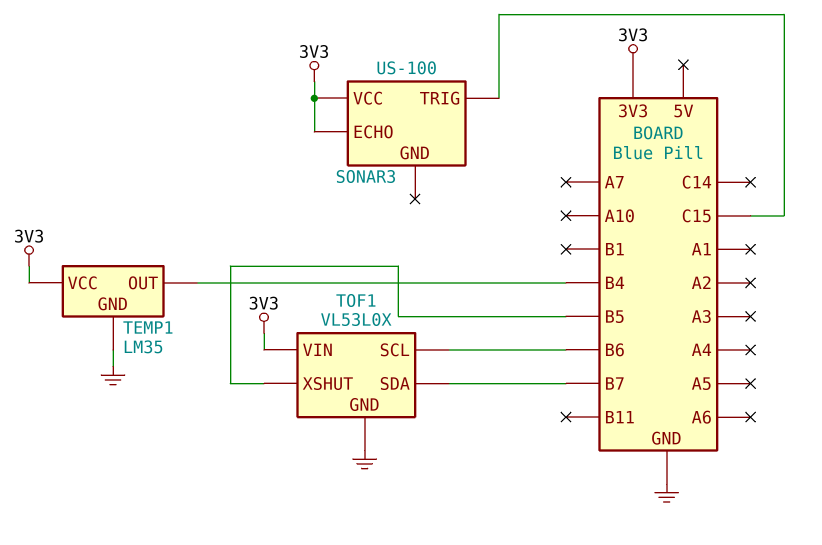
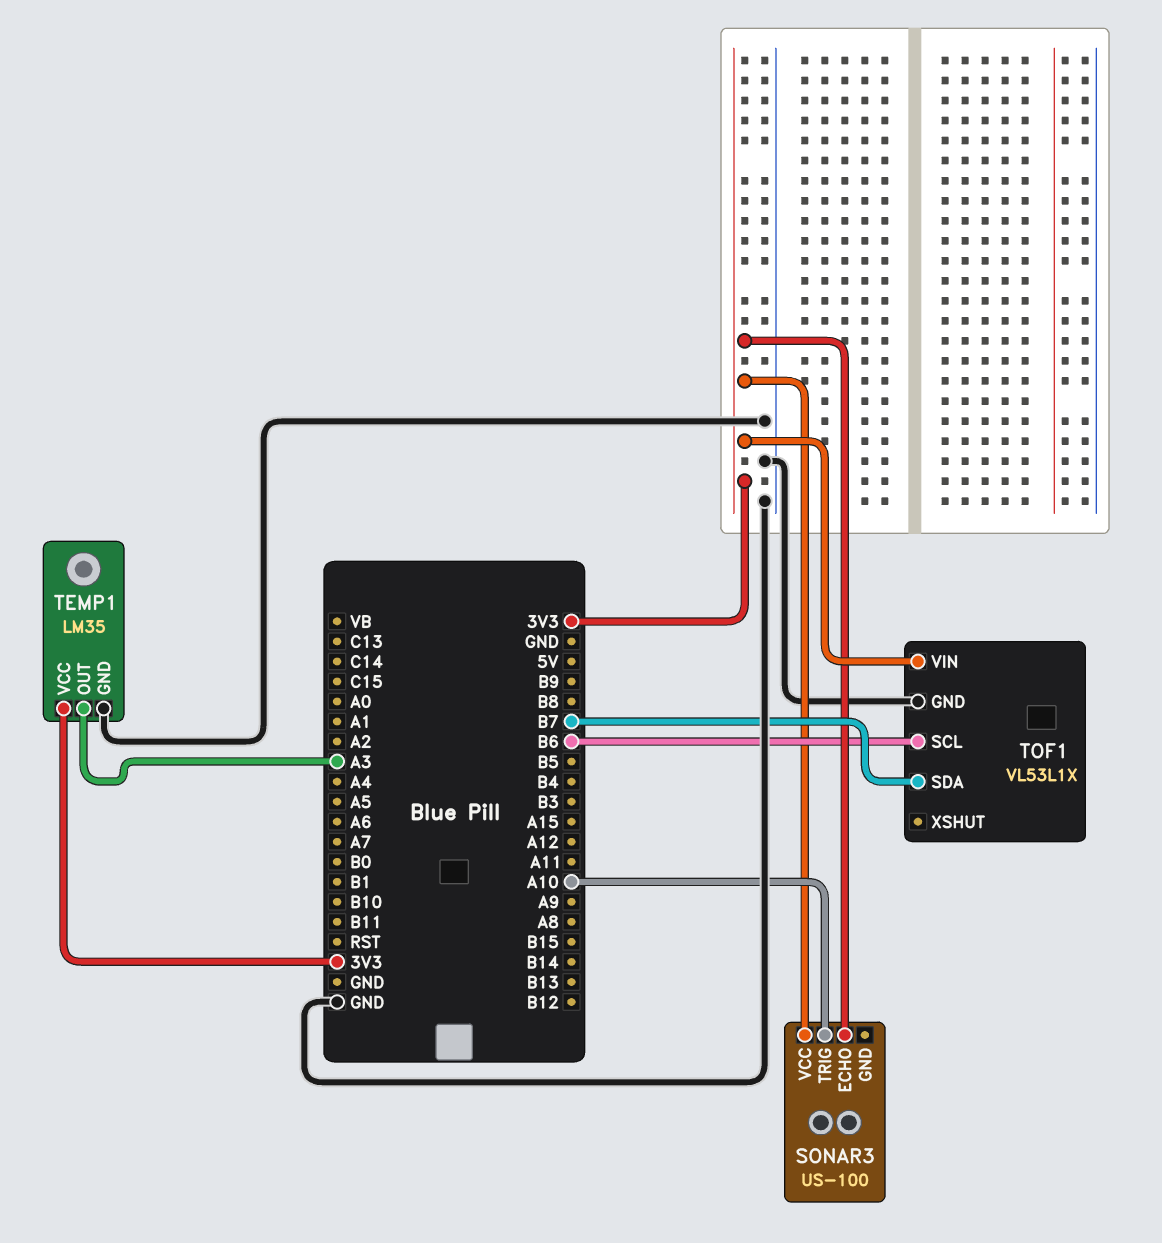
SONAR3 pin TRIG: C15 -> A10
TEMP1 pin OUT: B4 -> A3
TOF1: VL53L0X -> VL53L1X
TOF1 pin XSHUT: B5 -> none

